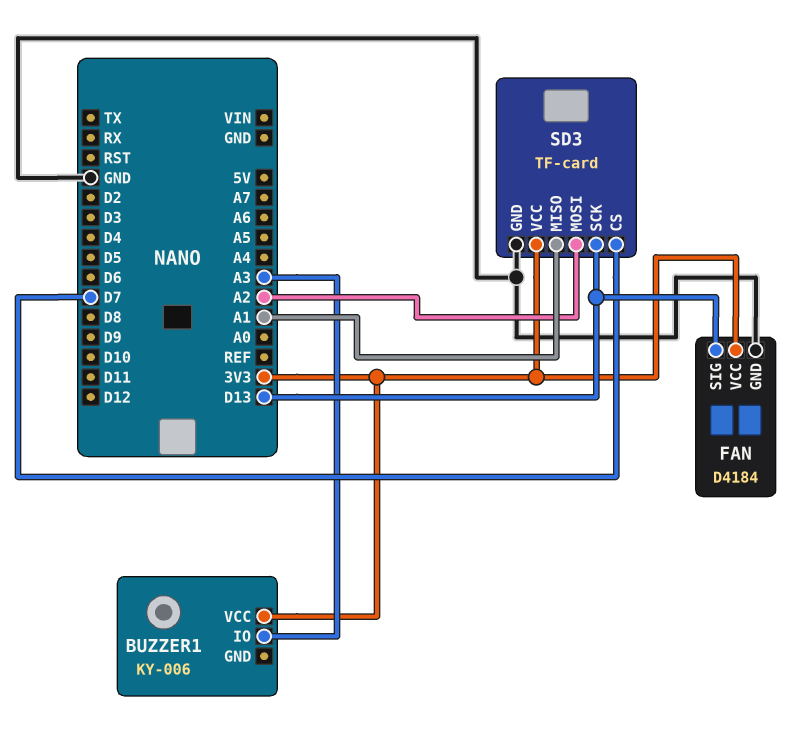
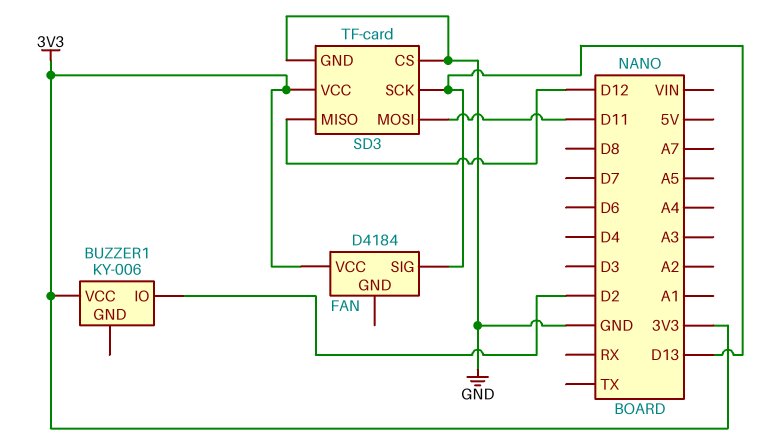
BUZZER1 pin IO: A3 -> D2
FAN pin GND: GND -> none
SD3 pin CS: D7 -> GND
SD3 pin MISO: A1 -> D12
SD3 pin MOSI: A2 -> D11

